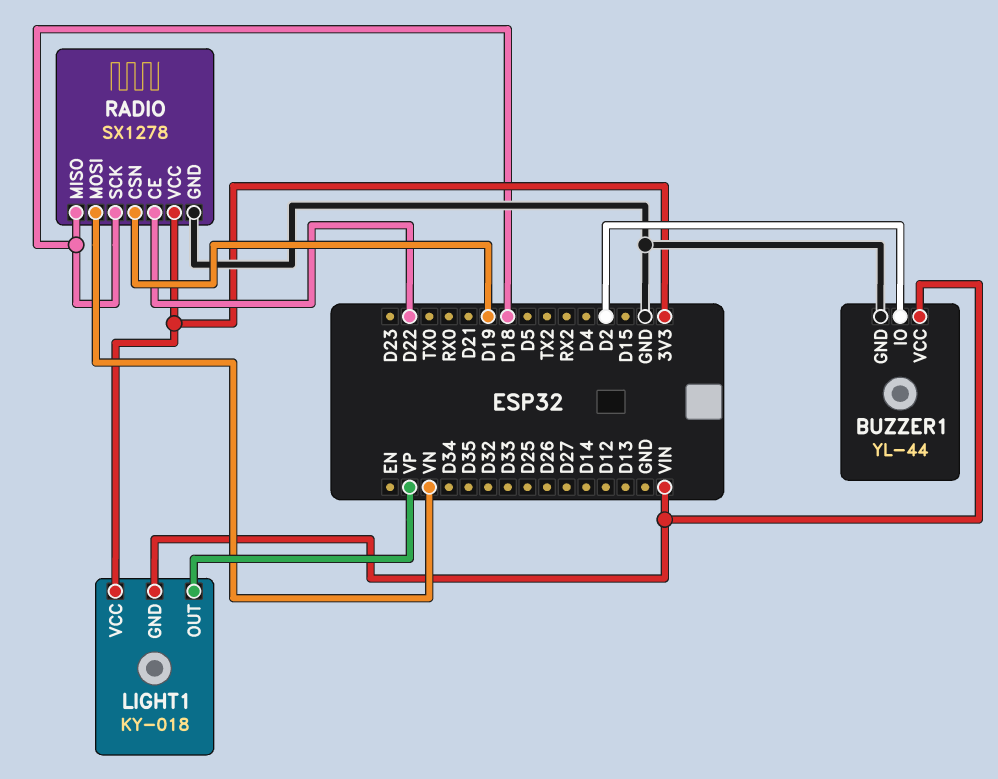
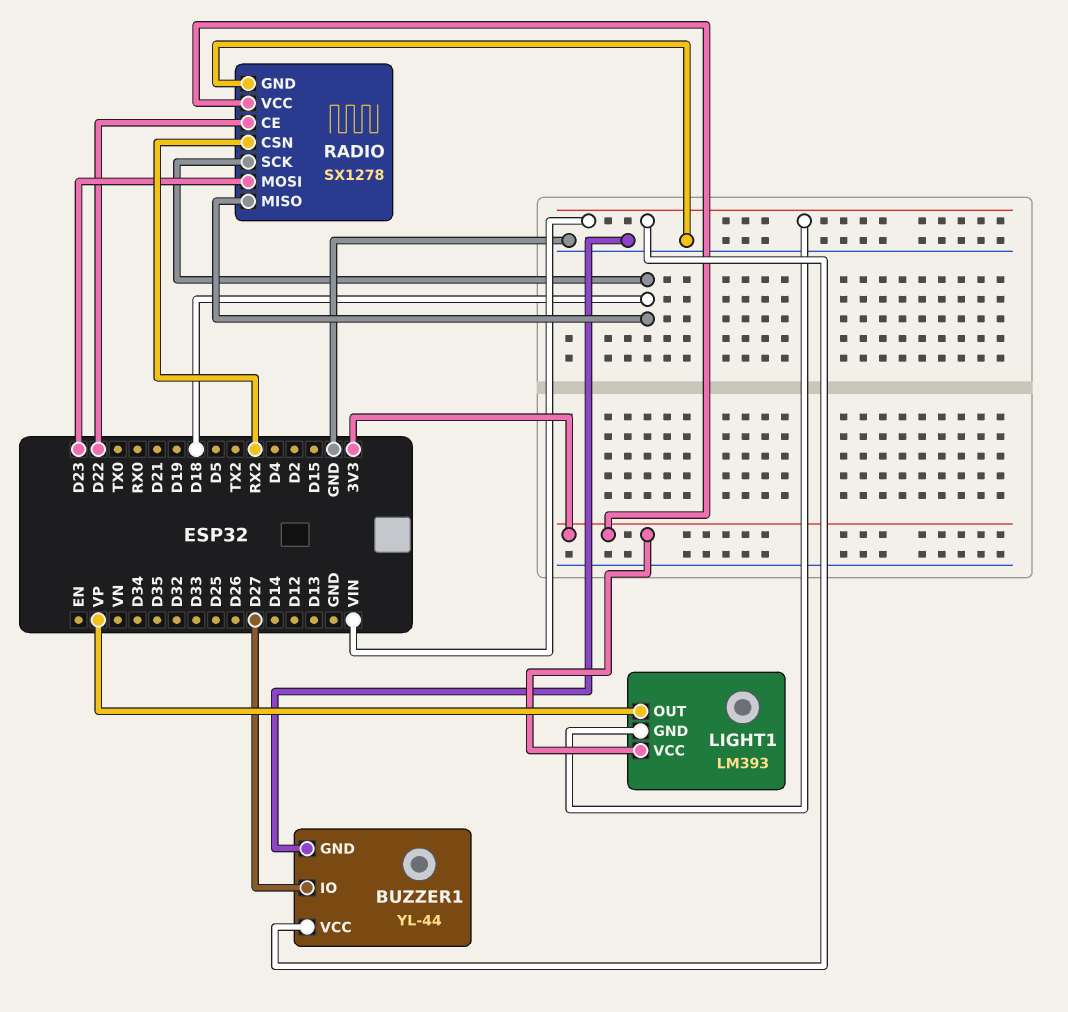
BUZZER1 pin IO: D2 -> D27
LIGHT1: KY-018 -> LM393
RADIO pin CSN: D19 -> RX2
RADIO pin MOSI: VN -> D23

